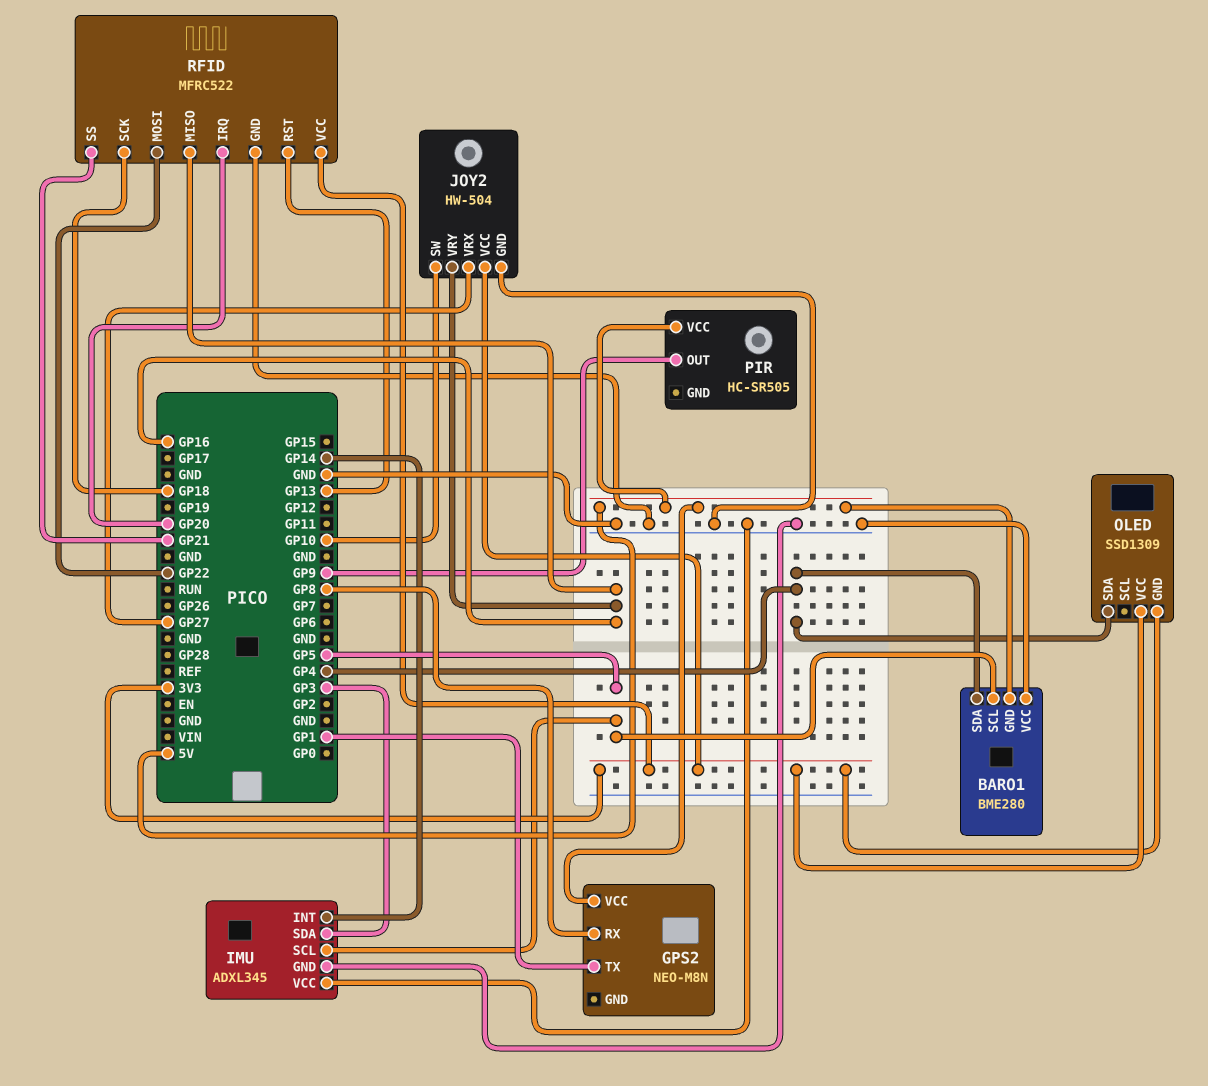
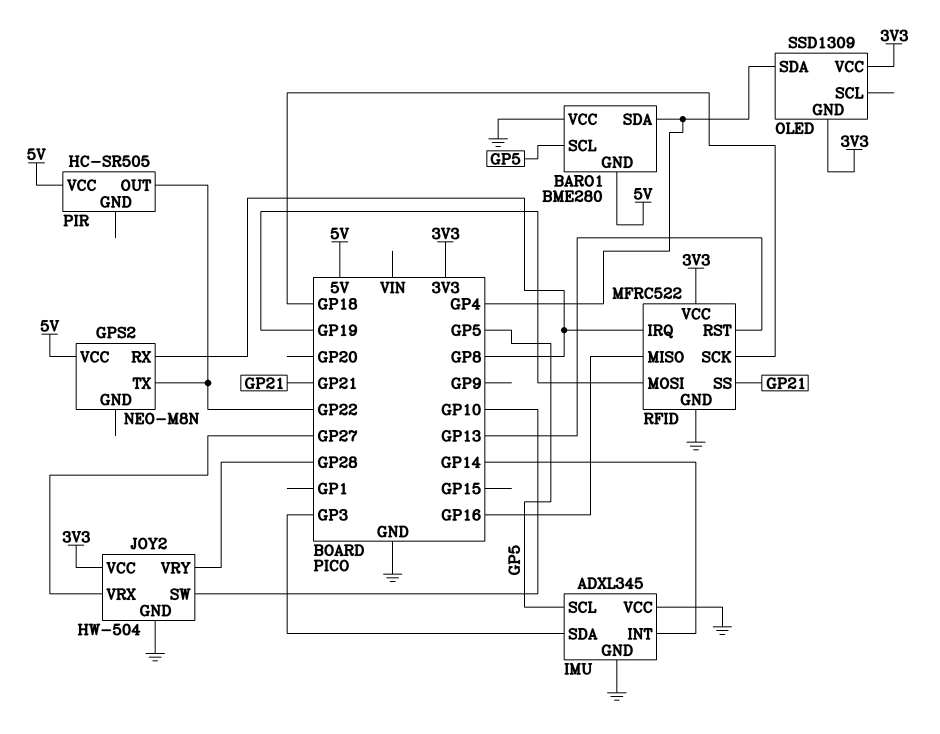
GPS2 pin TX: GP1 -> GP22
JOY2 pin VRY: GP16 -> GP28
PIR pin OUT: GP9 -> GP22
RFID pin IRQ: GP20 -> GP8
RFID pin MOSI: GP22 -> GP19

